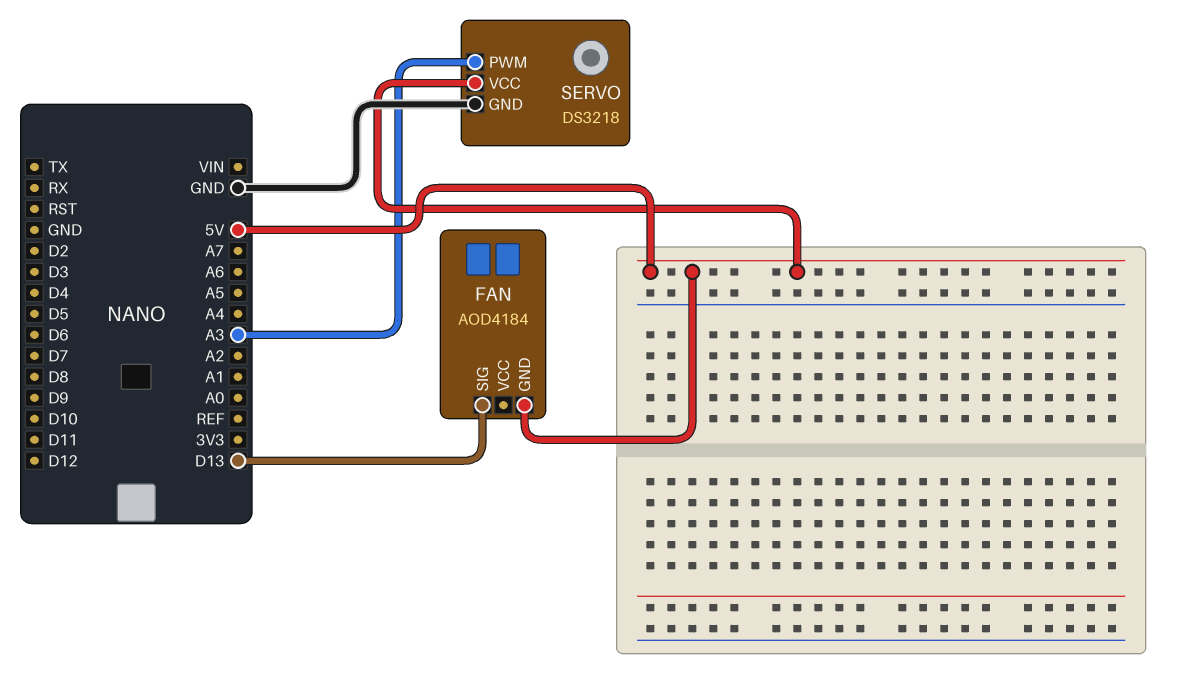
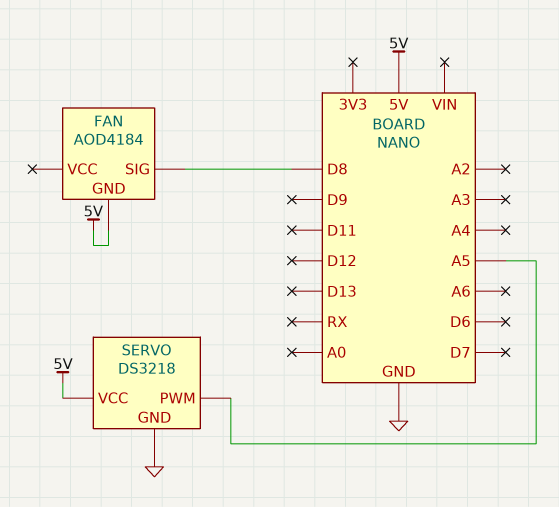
FAN pin SIG: D13 -> D8
SERVO pin PWM: A3 -> A5

